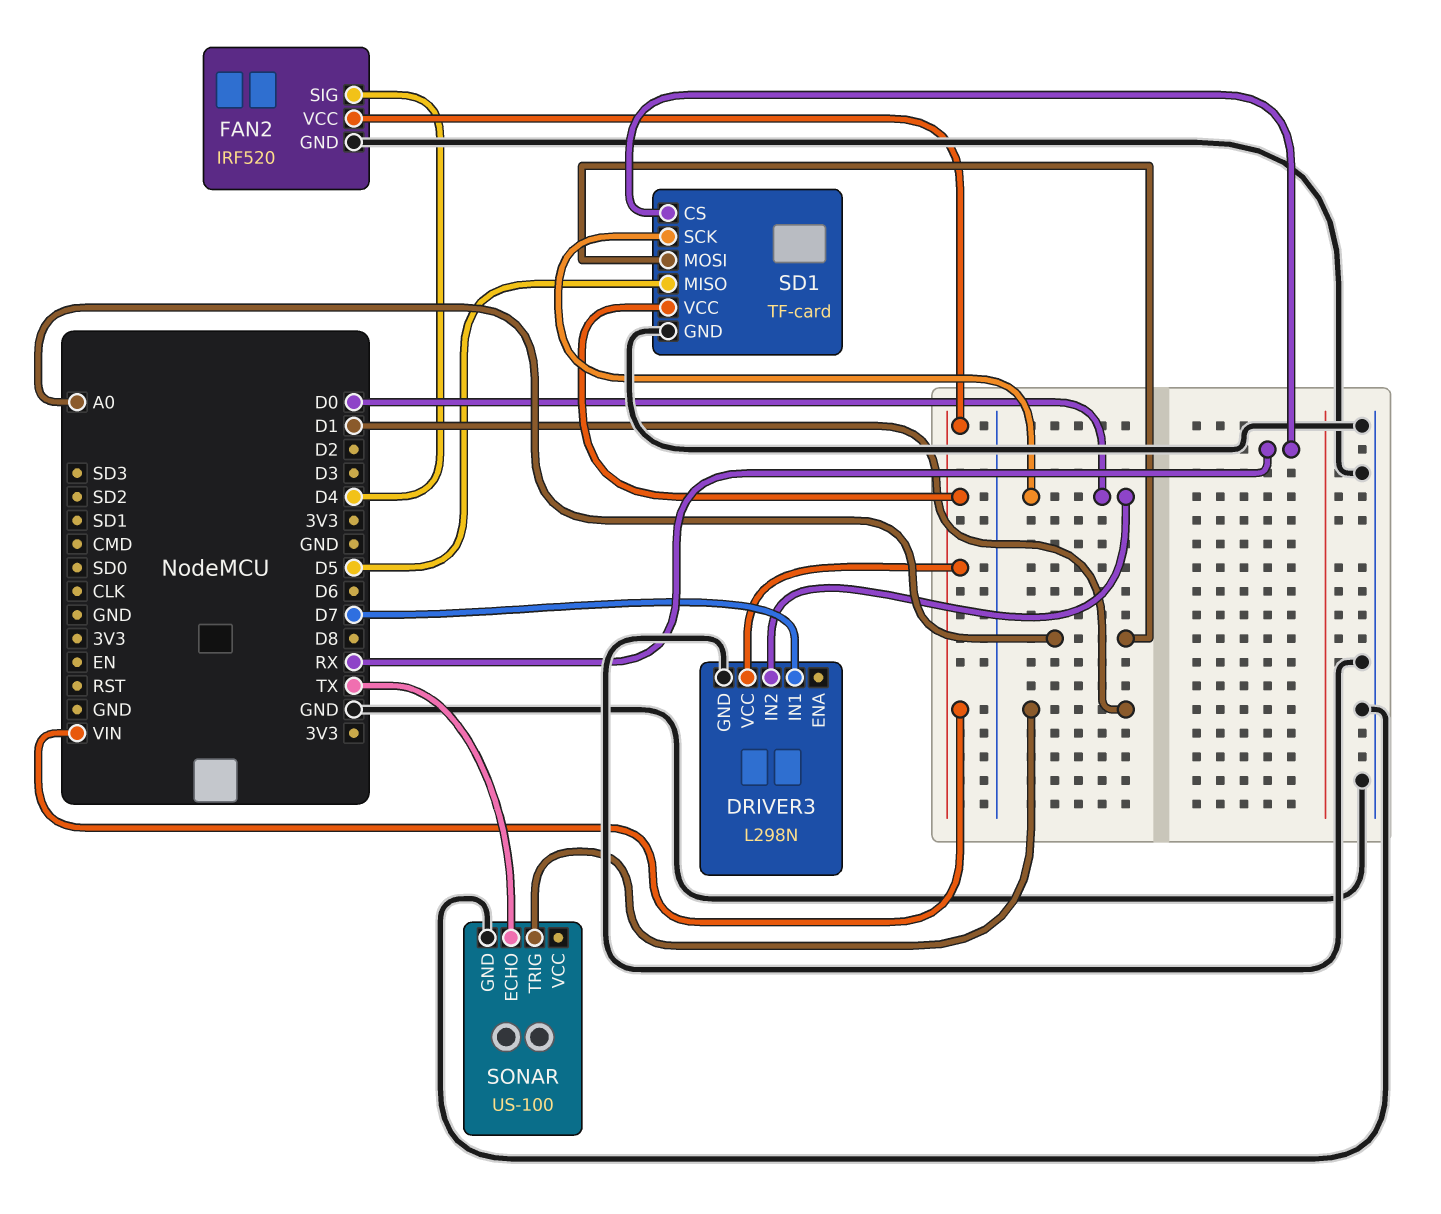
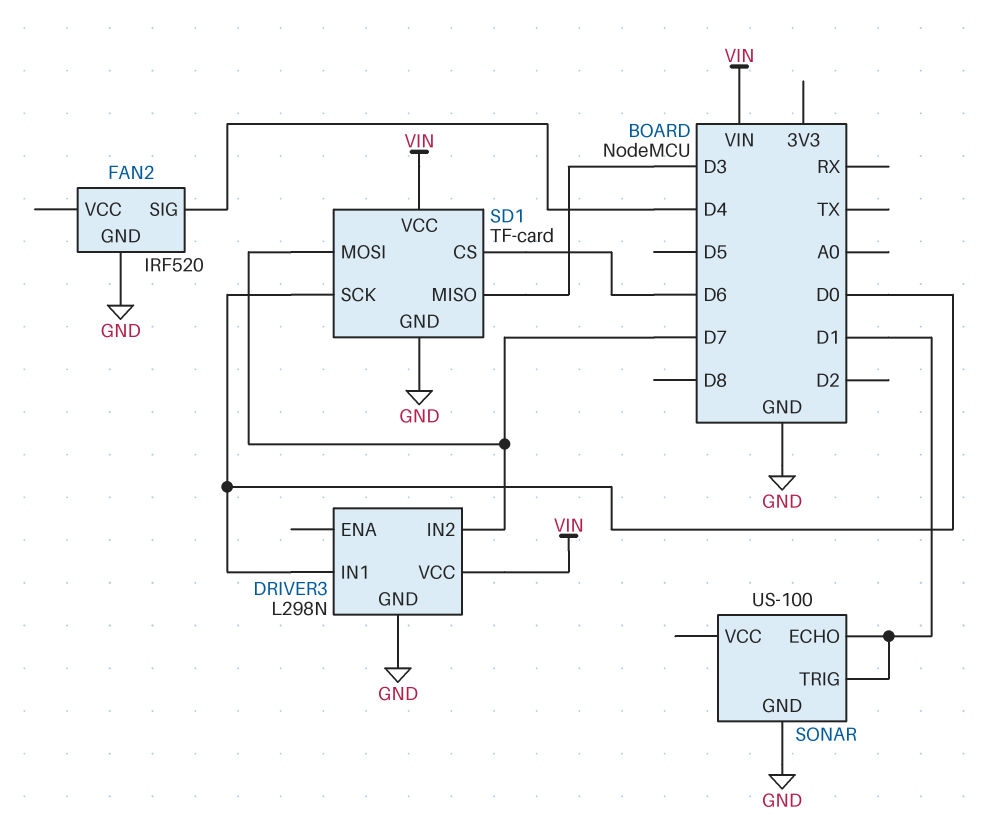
DRIVER3 pin IN1: D7 -> D0
DRIVER3 pin IN2: D0 -> D7
FAN2 pin VCC: VIN -> none
SD1 pin CS: RX -> D6
SD1 pin MISO: D5 -> D3
SD1 pin MOSI: A0 -> D7
SONAR pin ECHO: TX -> D1

